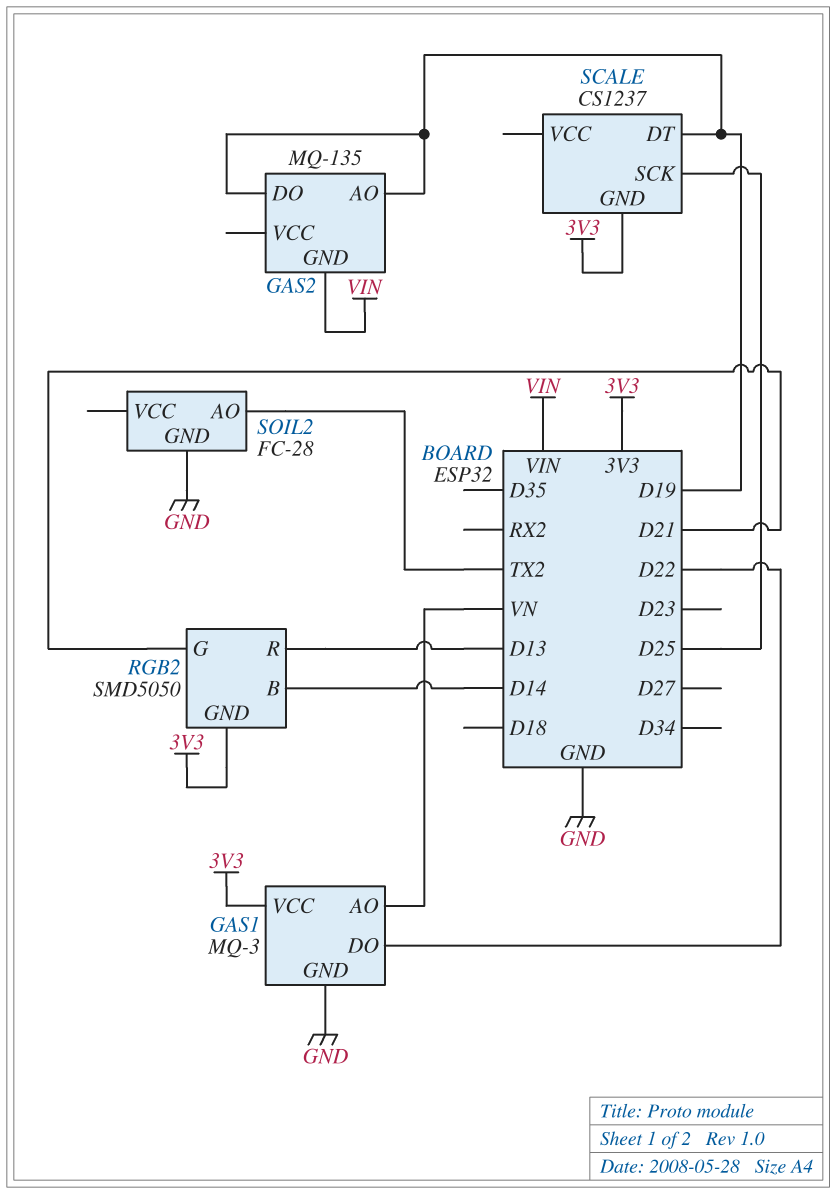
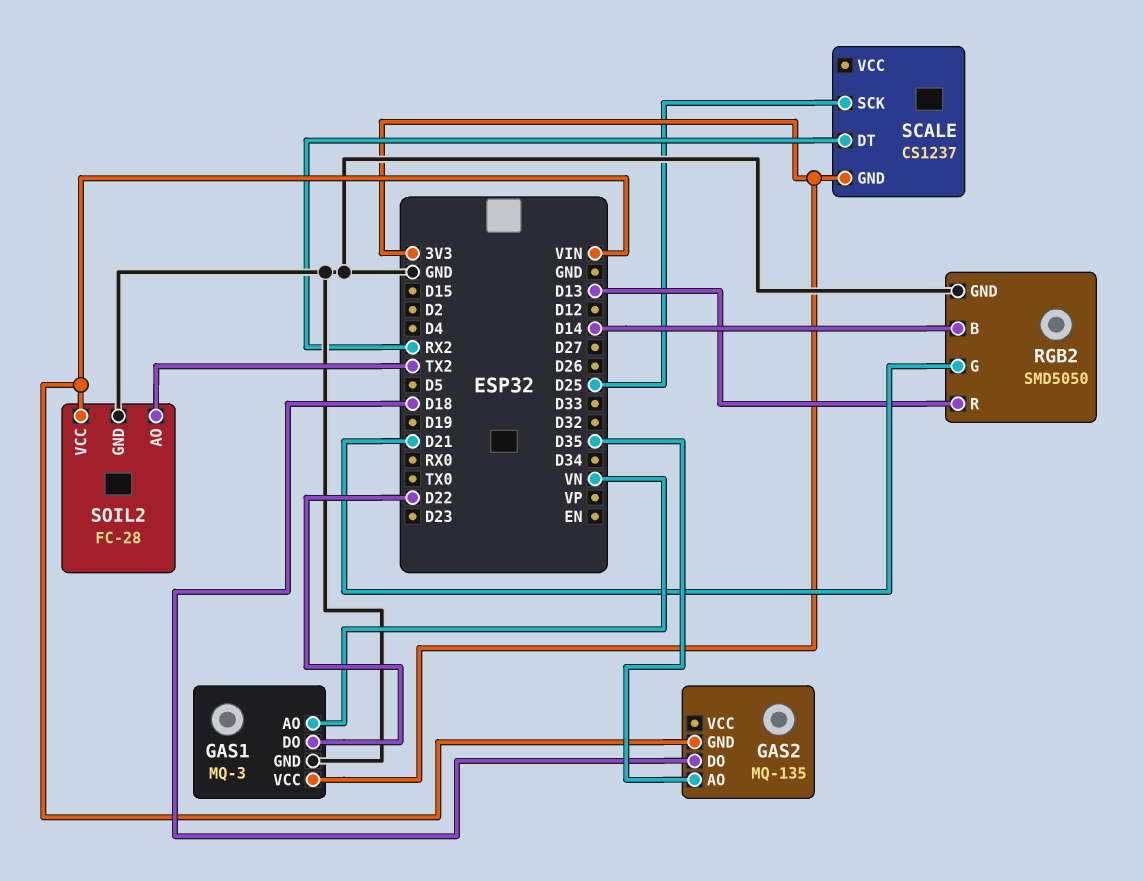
GAS2 pin AO: D19 -> D35
GAS2 pin DO: D19 -> D18
RGB2 pin GND: 3V3 -> GND
SCALE pin DT: D19 -> RX2
SOIL2 pin VCC: none -> VIN

